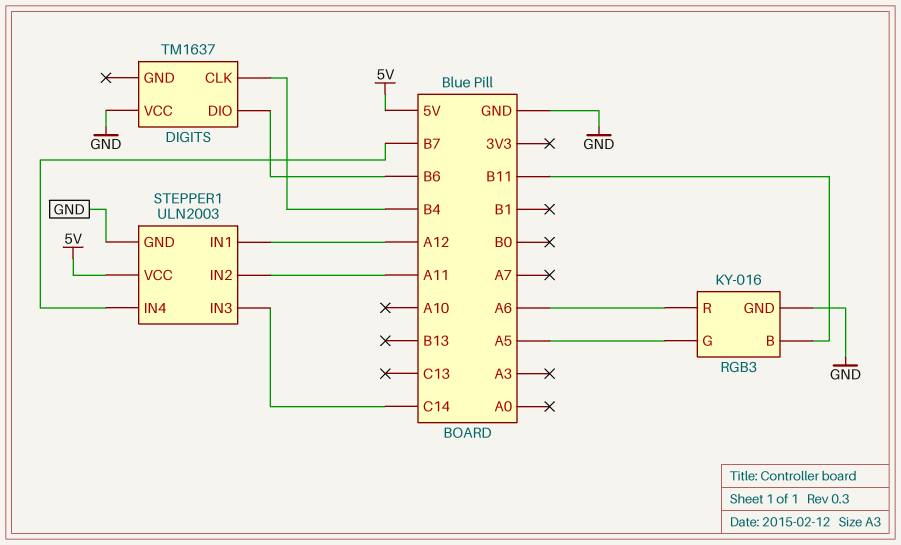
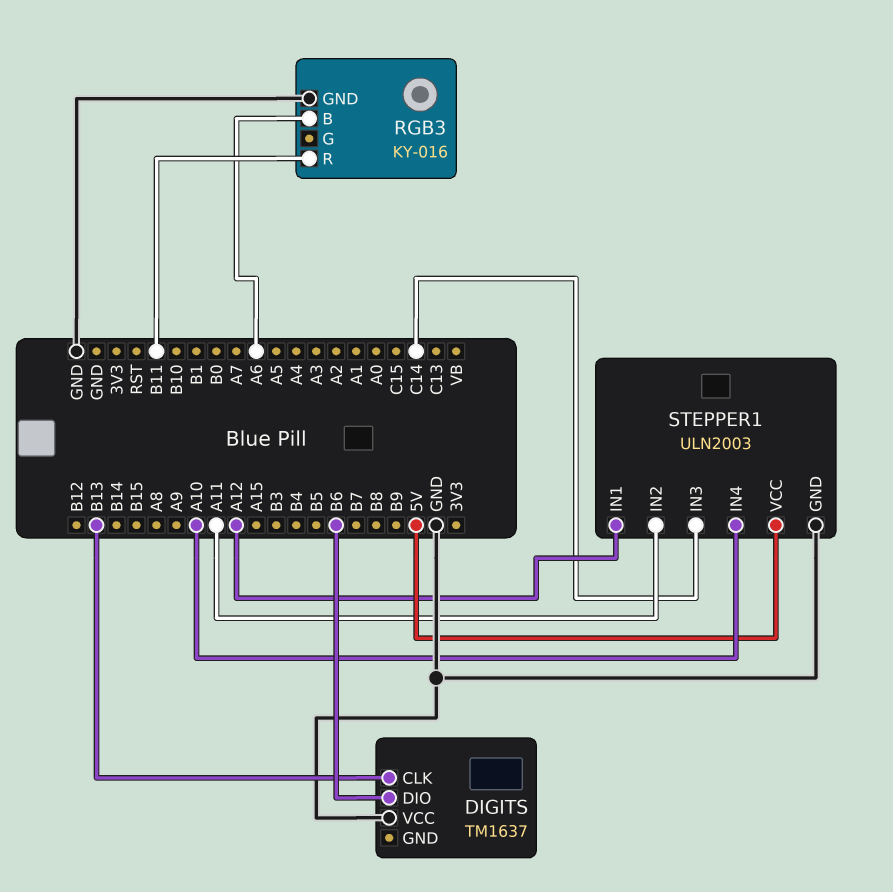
DIGITS pin CLK: B4 -> B13
RGB3 pin B: B11 -> A6
RGB3 pin G: A5 -> none
RGB3 pin R: A6 -> B11
STEPPER1 pin IN4: B7 -> A10

